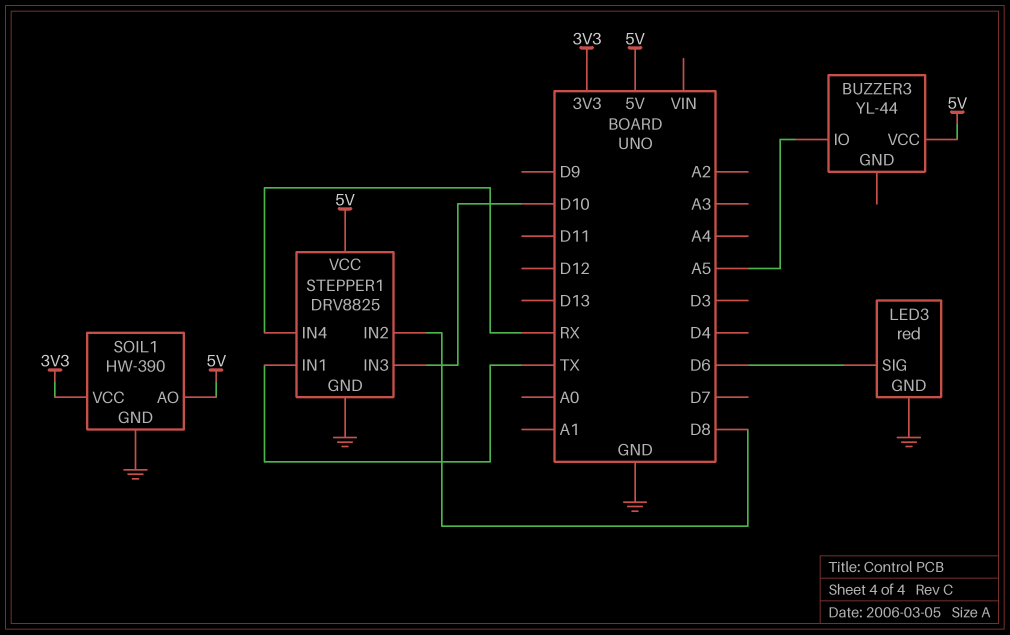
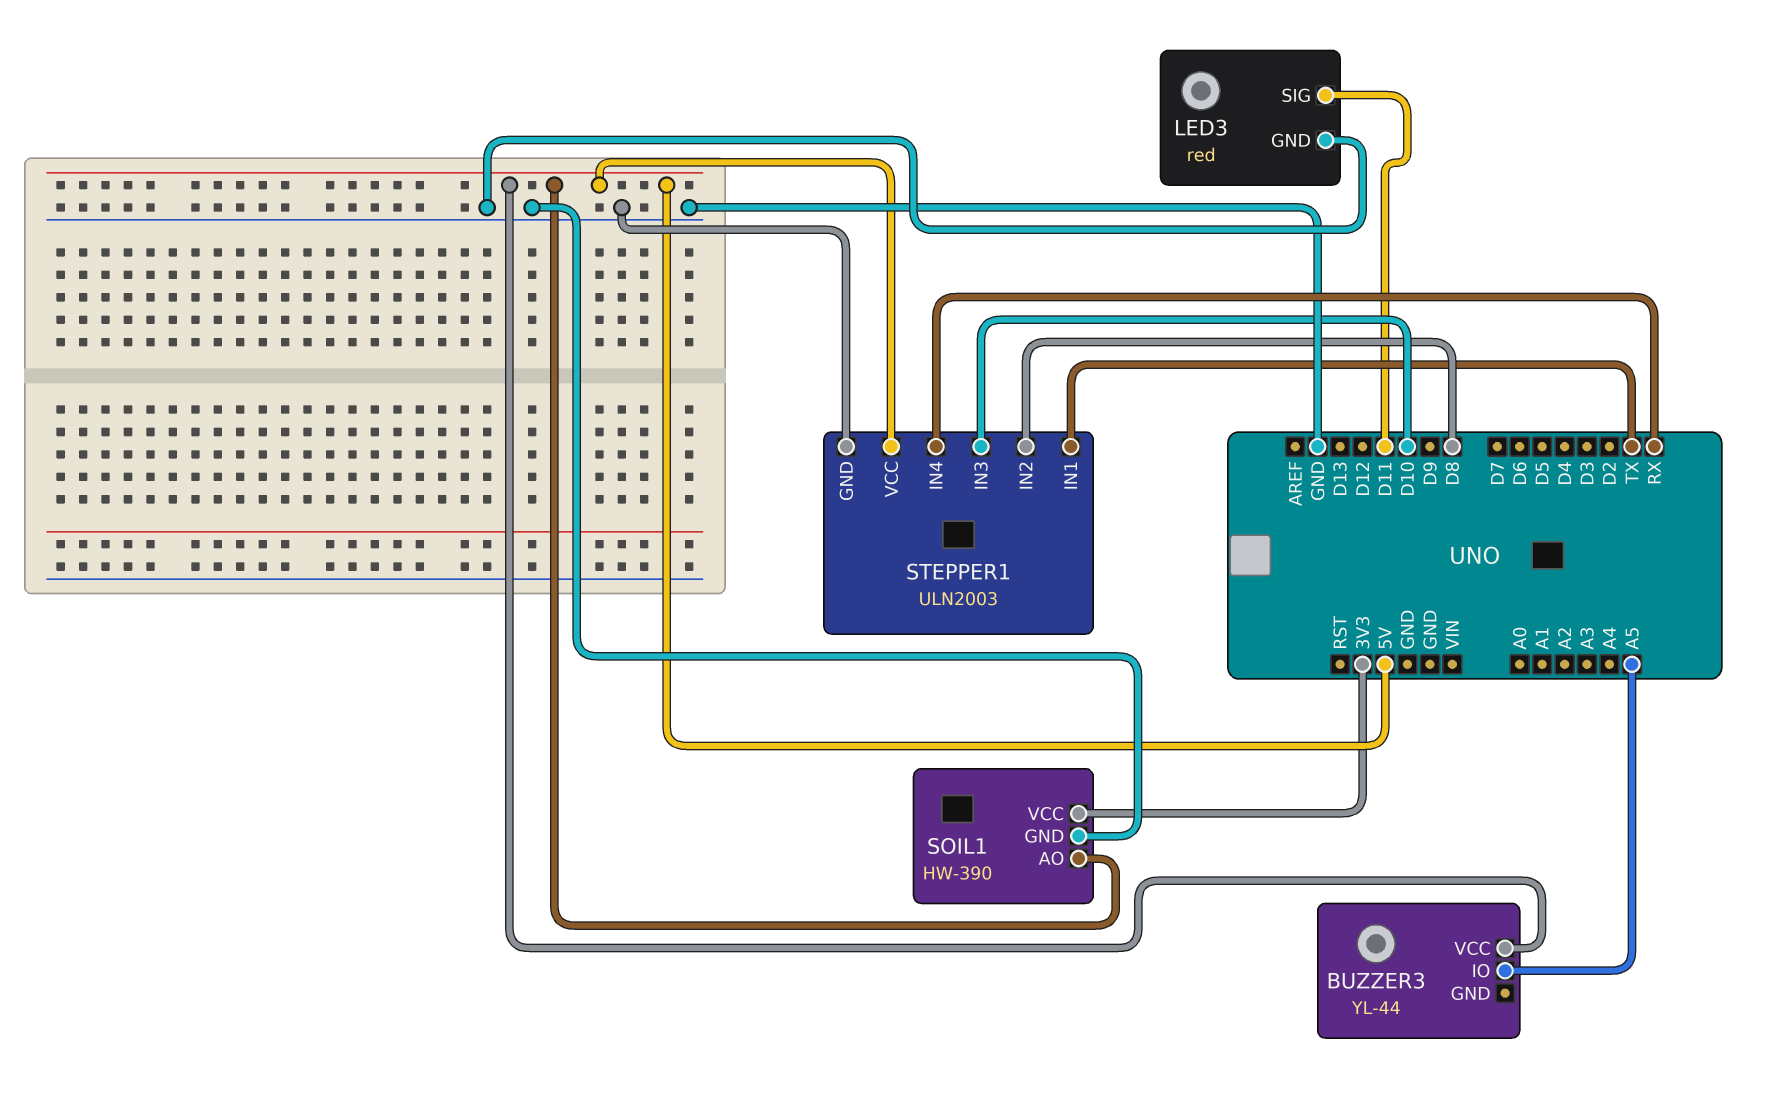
LED3 pin SIG: D6 -> D11
STEPPER1: DRV8825 -> ULN2003

